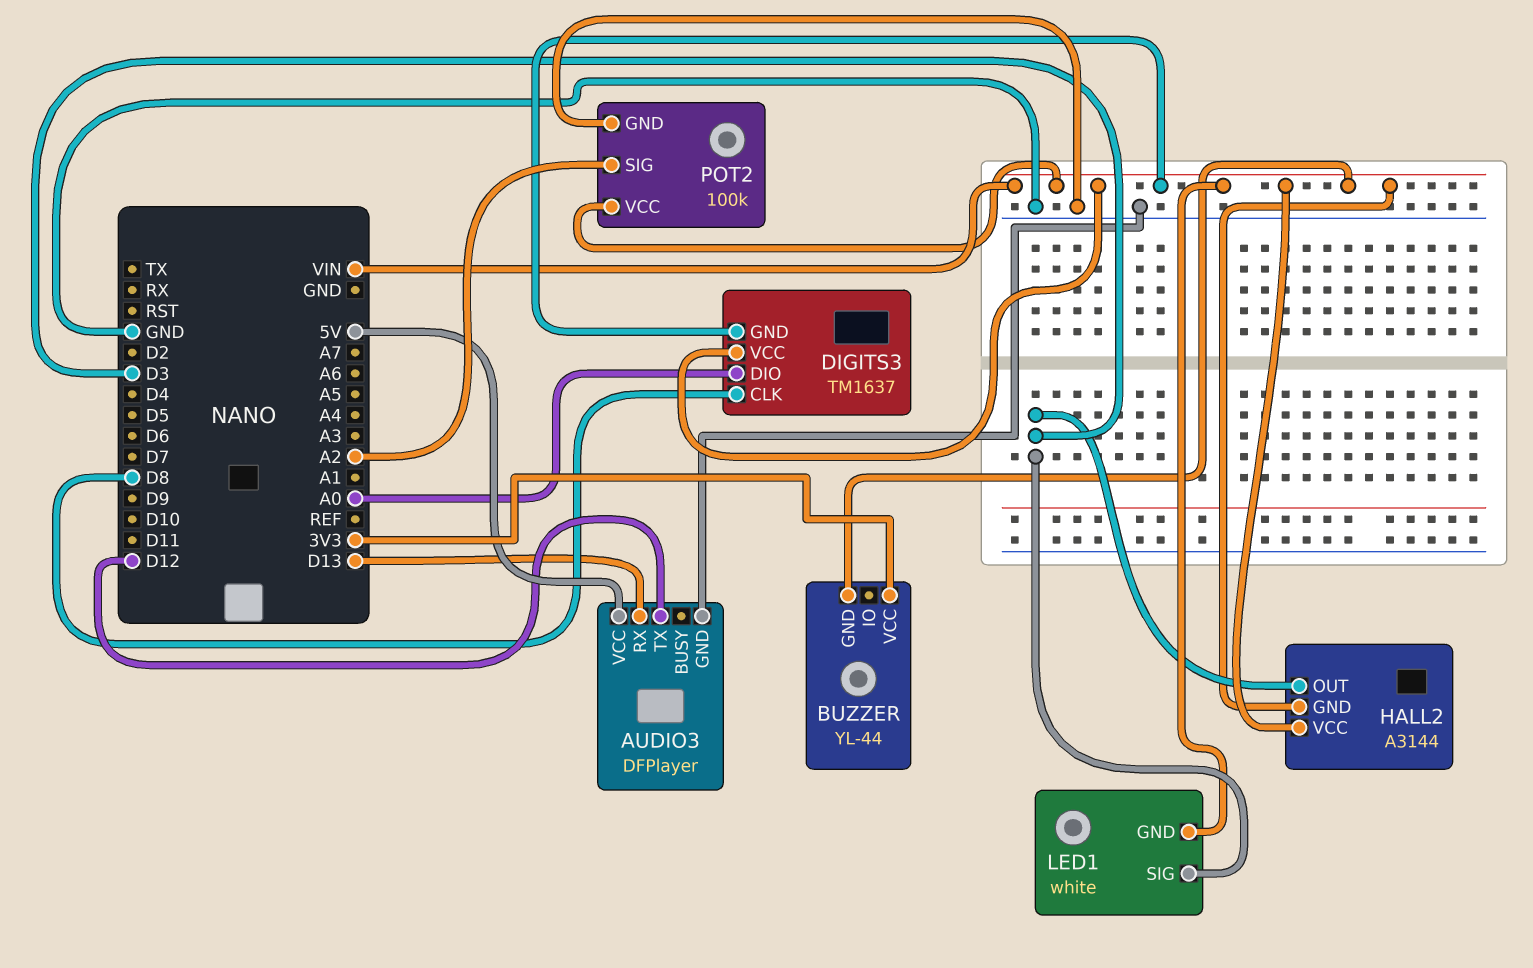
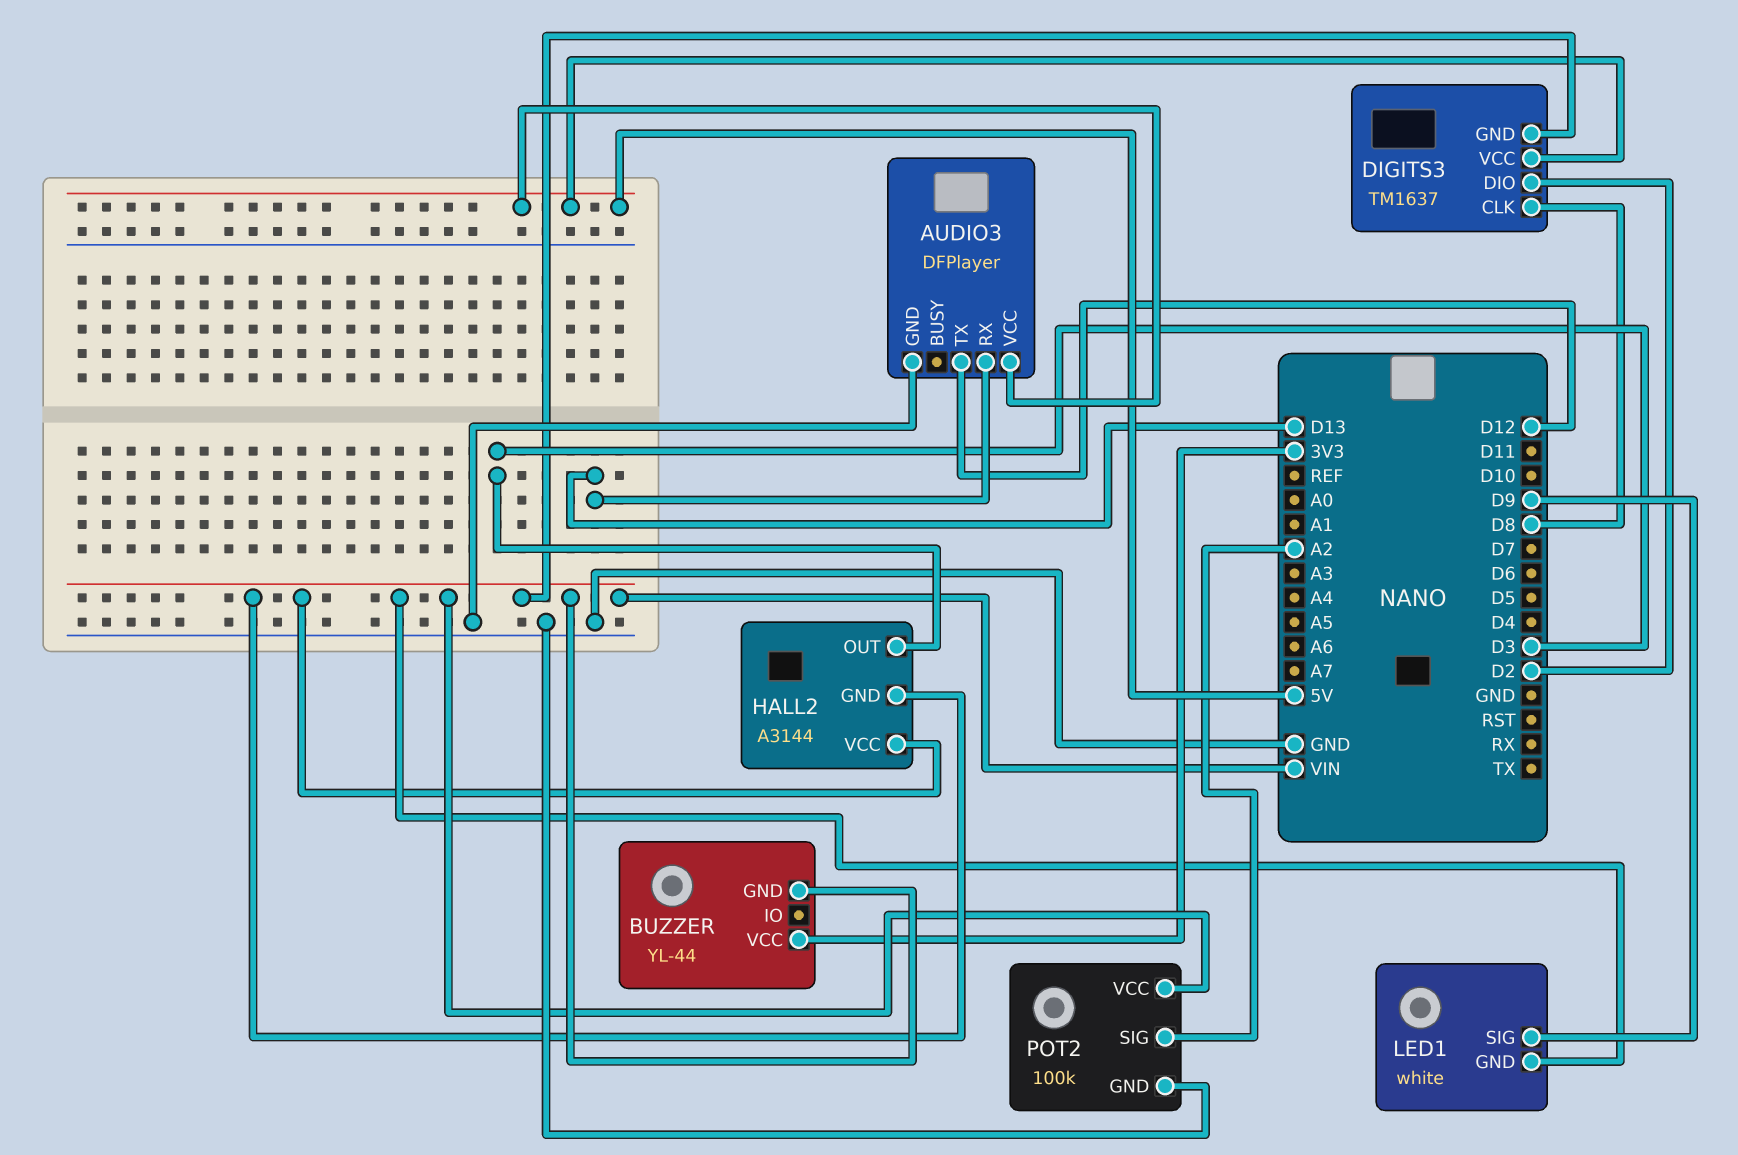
DIGITS3 pin DIO: A0 -> D2
DIGITS3 pin VCC: VIN -> 5V
LED1 pin SIG: D3 -> D9

